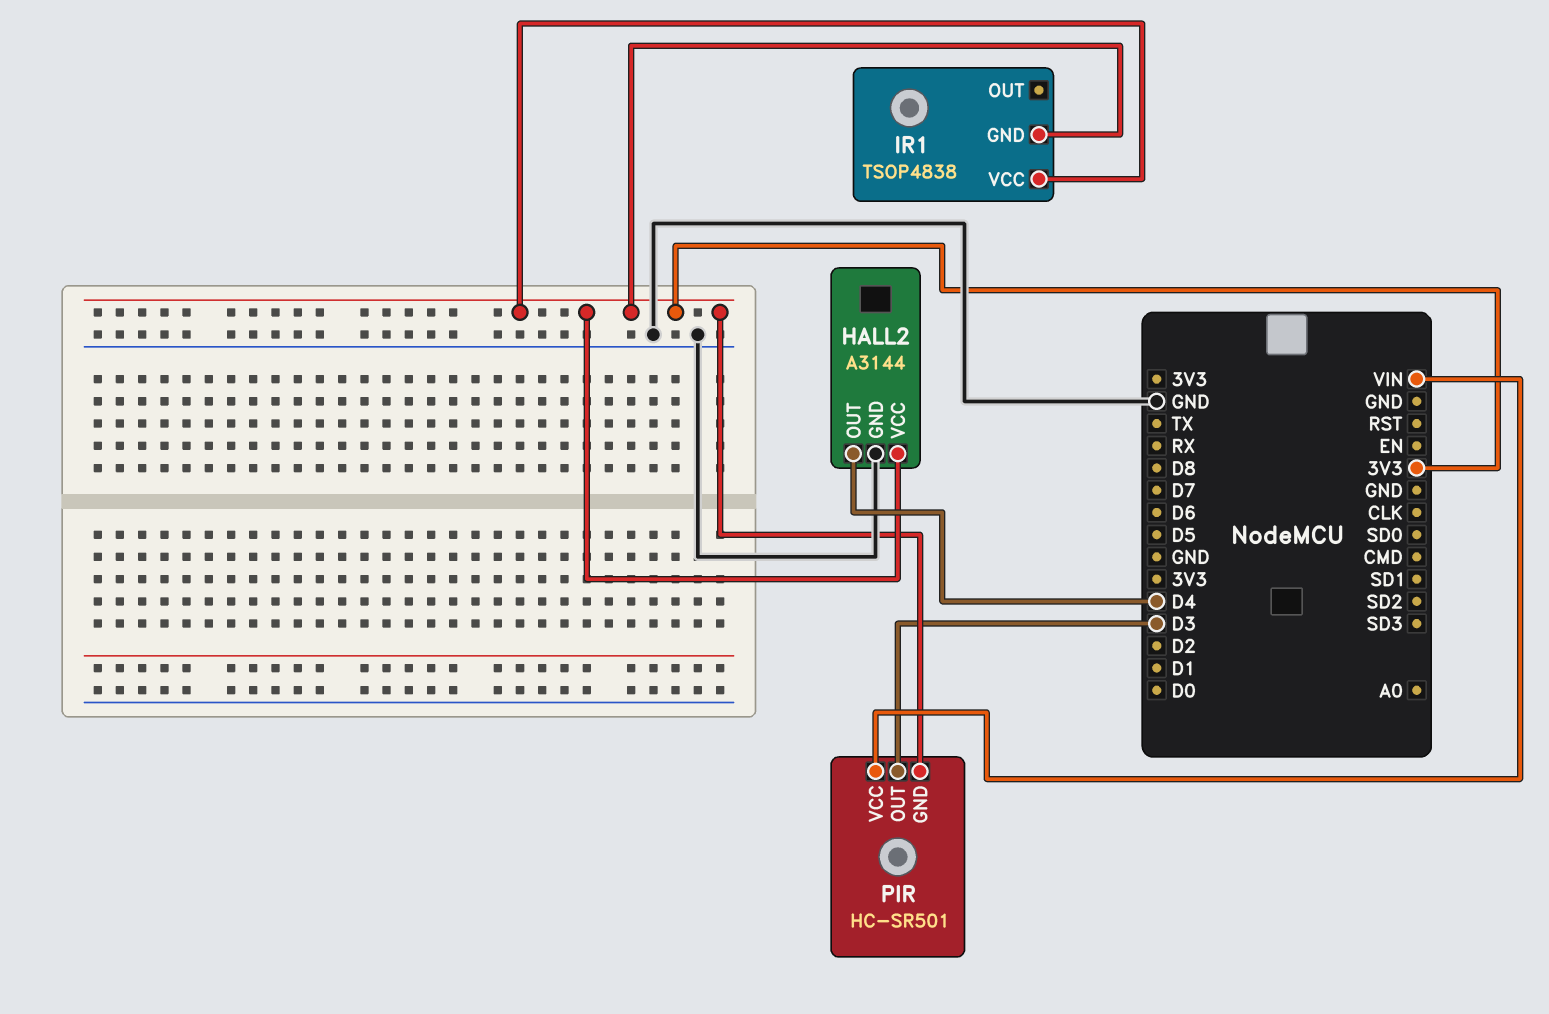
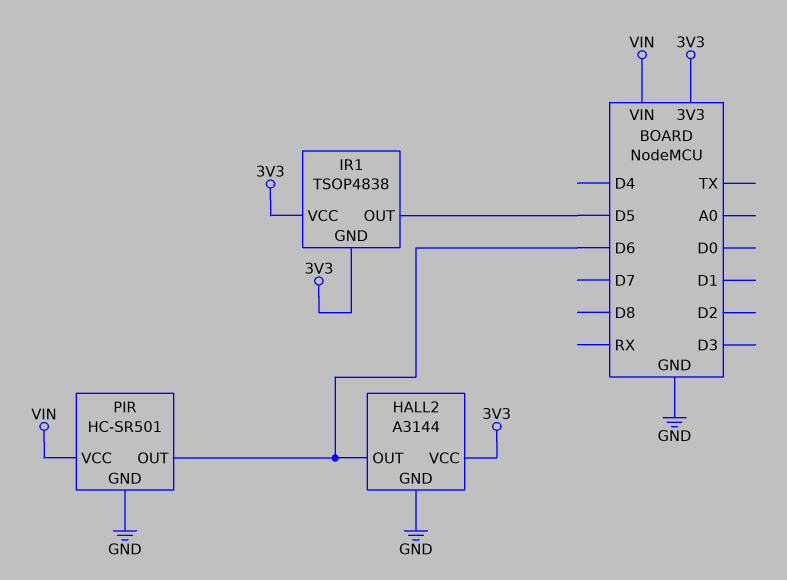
HALL2 pin OUT: D4 -> D6
IR1 pin OUT: none -> D5
PIR pin GND: 3V3 -> GND
PIR pin OUT: D3 -> D6

